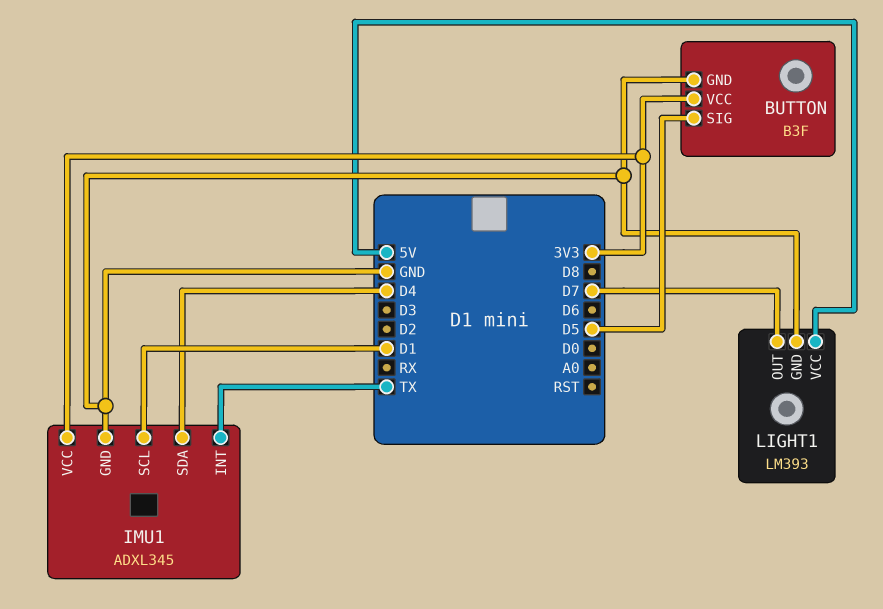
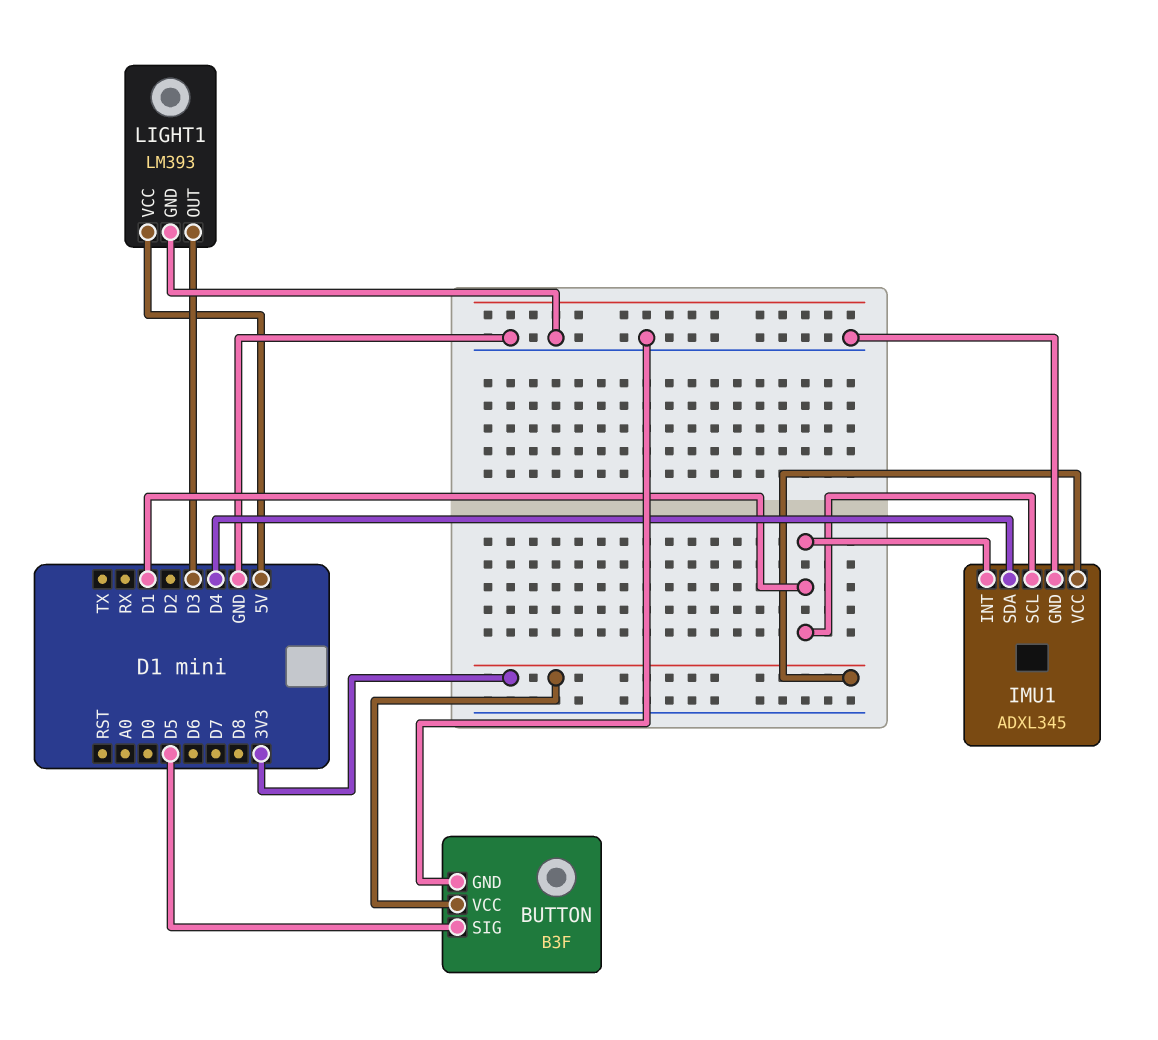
IMU1 pin INT: TX -> D1
LIGHT1 pin OUT: D7 -> D3

